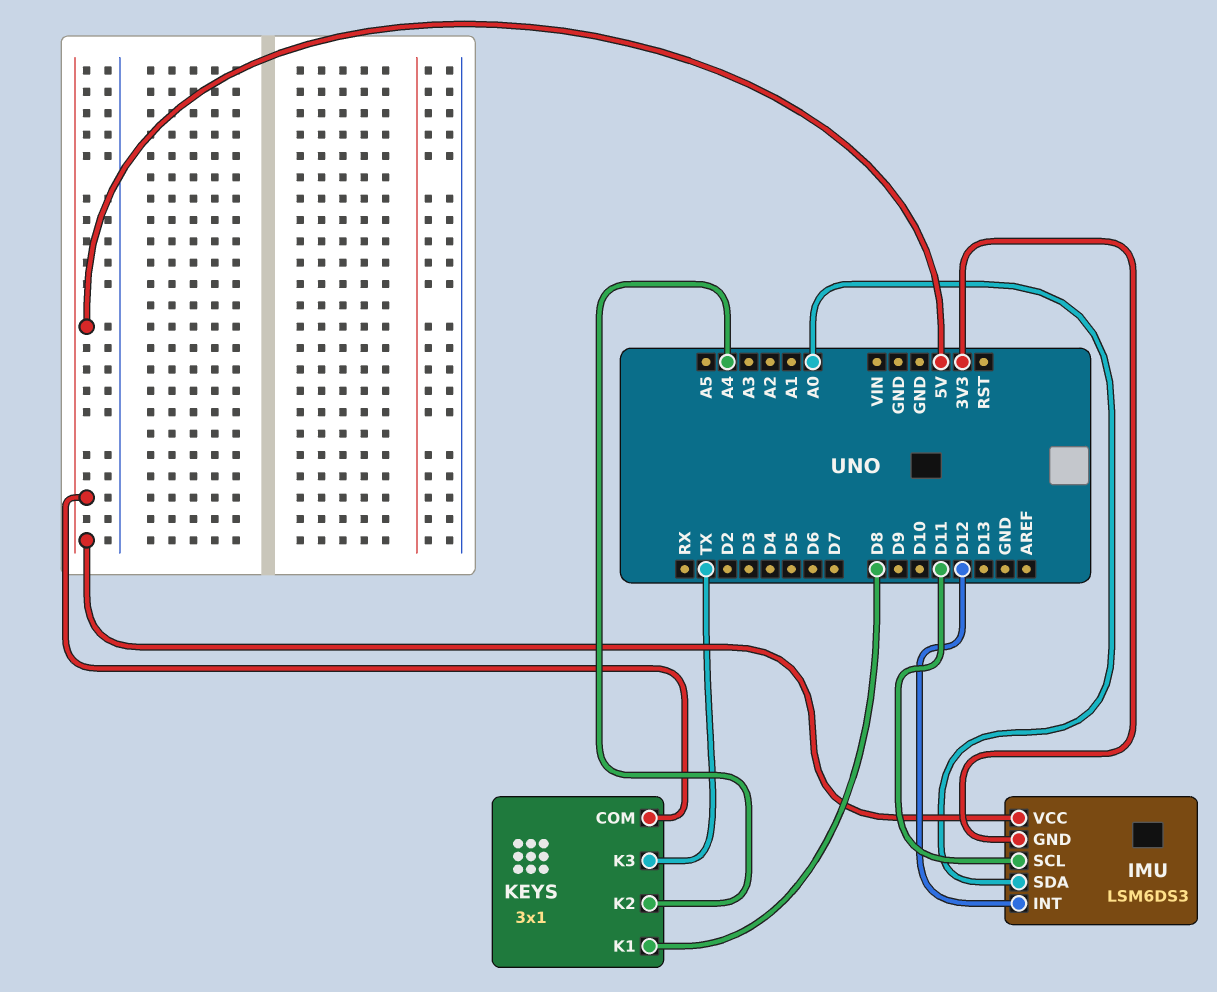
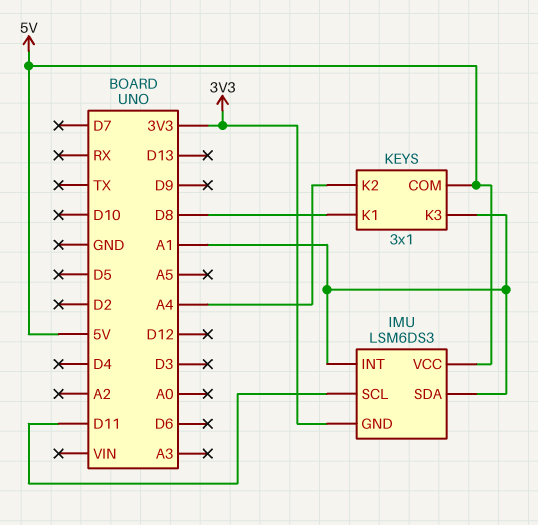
IMU pin INT: D12 -> A1
IMU pin SDA: A0 -> A1
KEYS pin K3: TX -> A1

